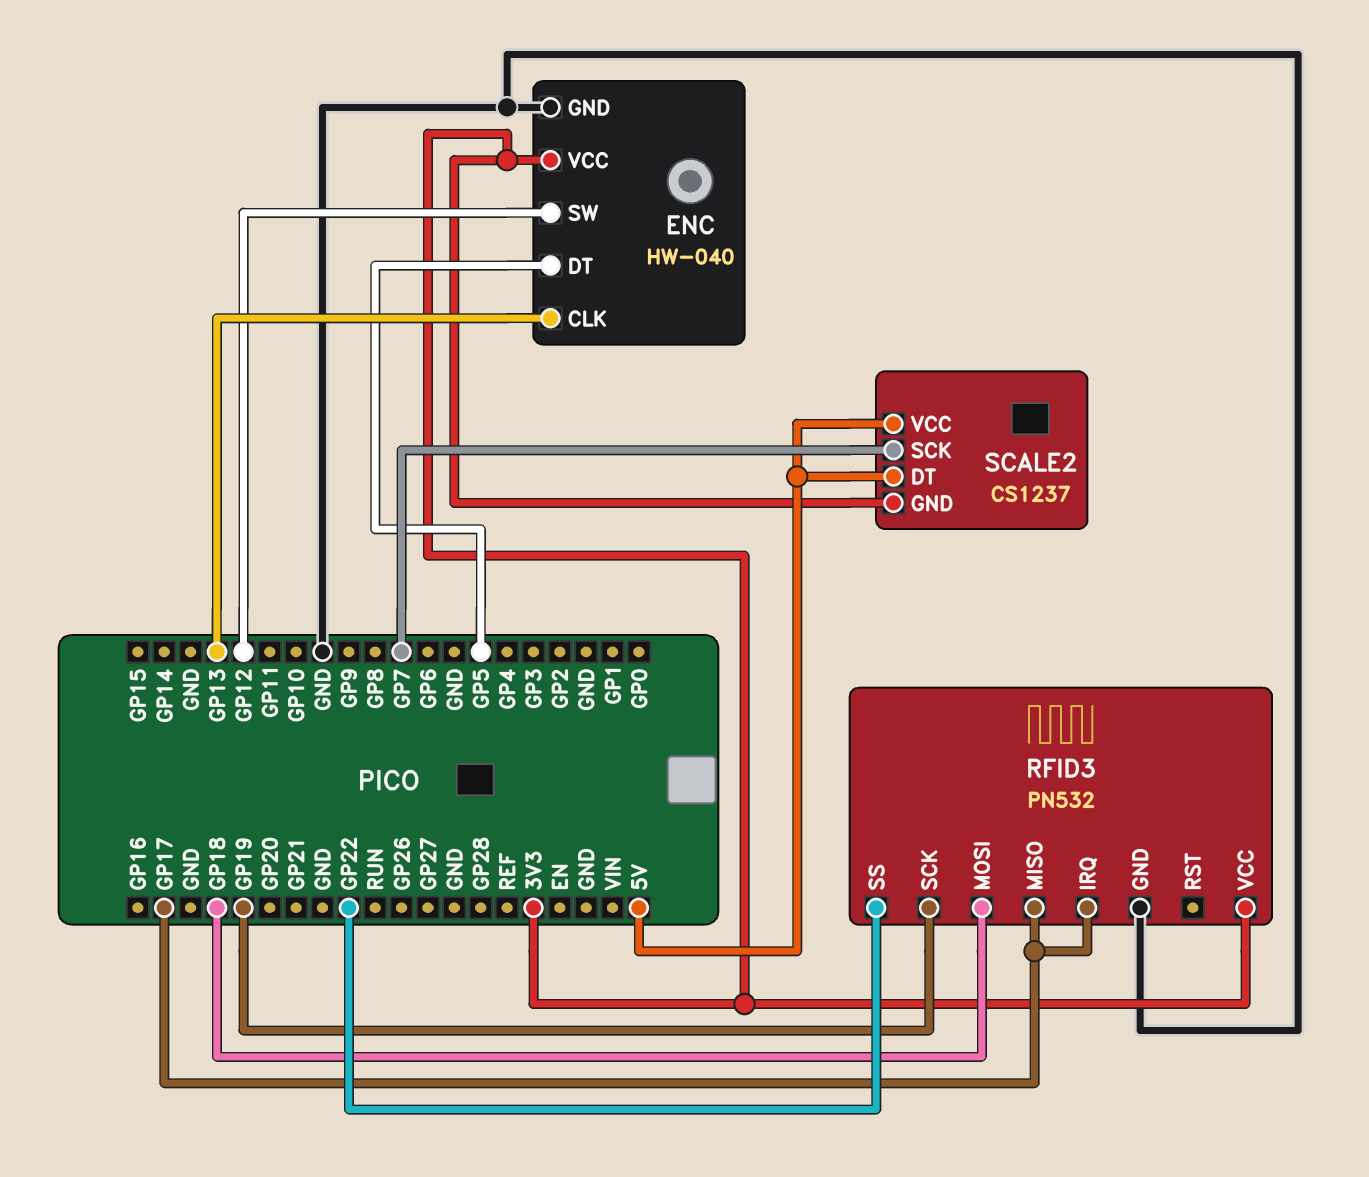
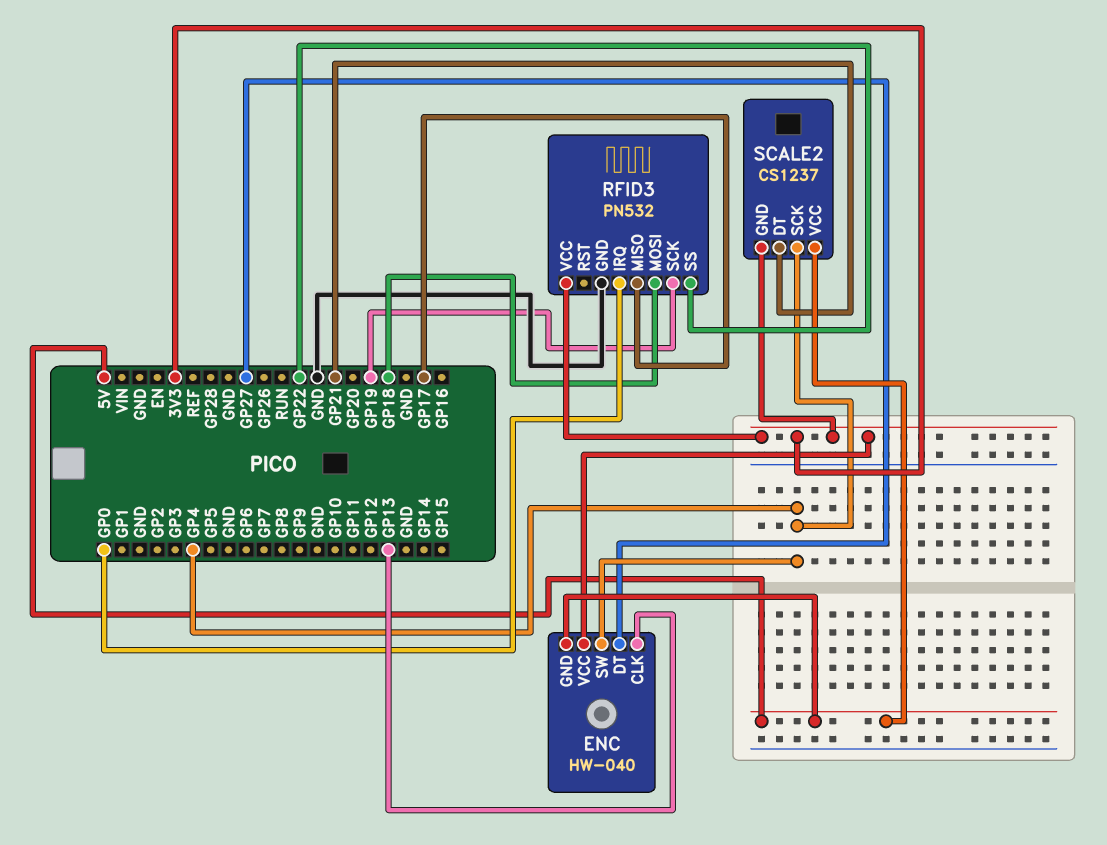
ENC pin DT: GP5 -> GP27
ENC pin GND: GND -> 5V
ENC pin SW: GP12 -> GP4
RFID3 pin IRQ: GP17 -> GP0
SCALE2 pin DT: 5V -> GP21
SCALE2 pin SCK: GP7 -> GP4

